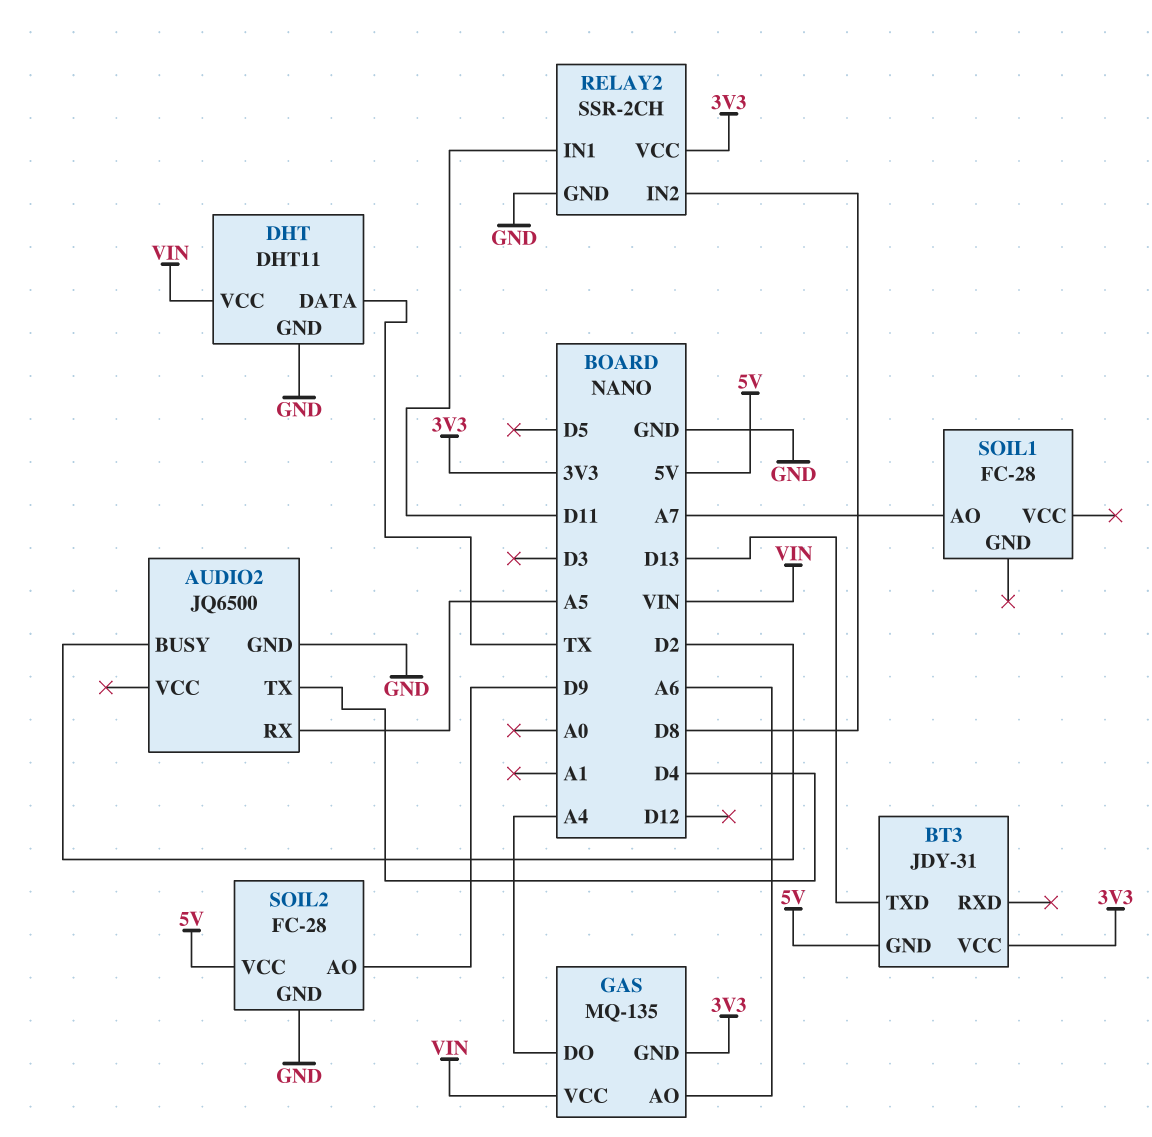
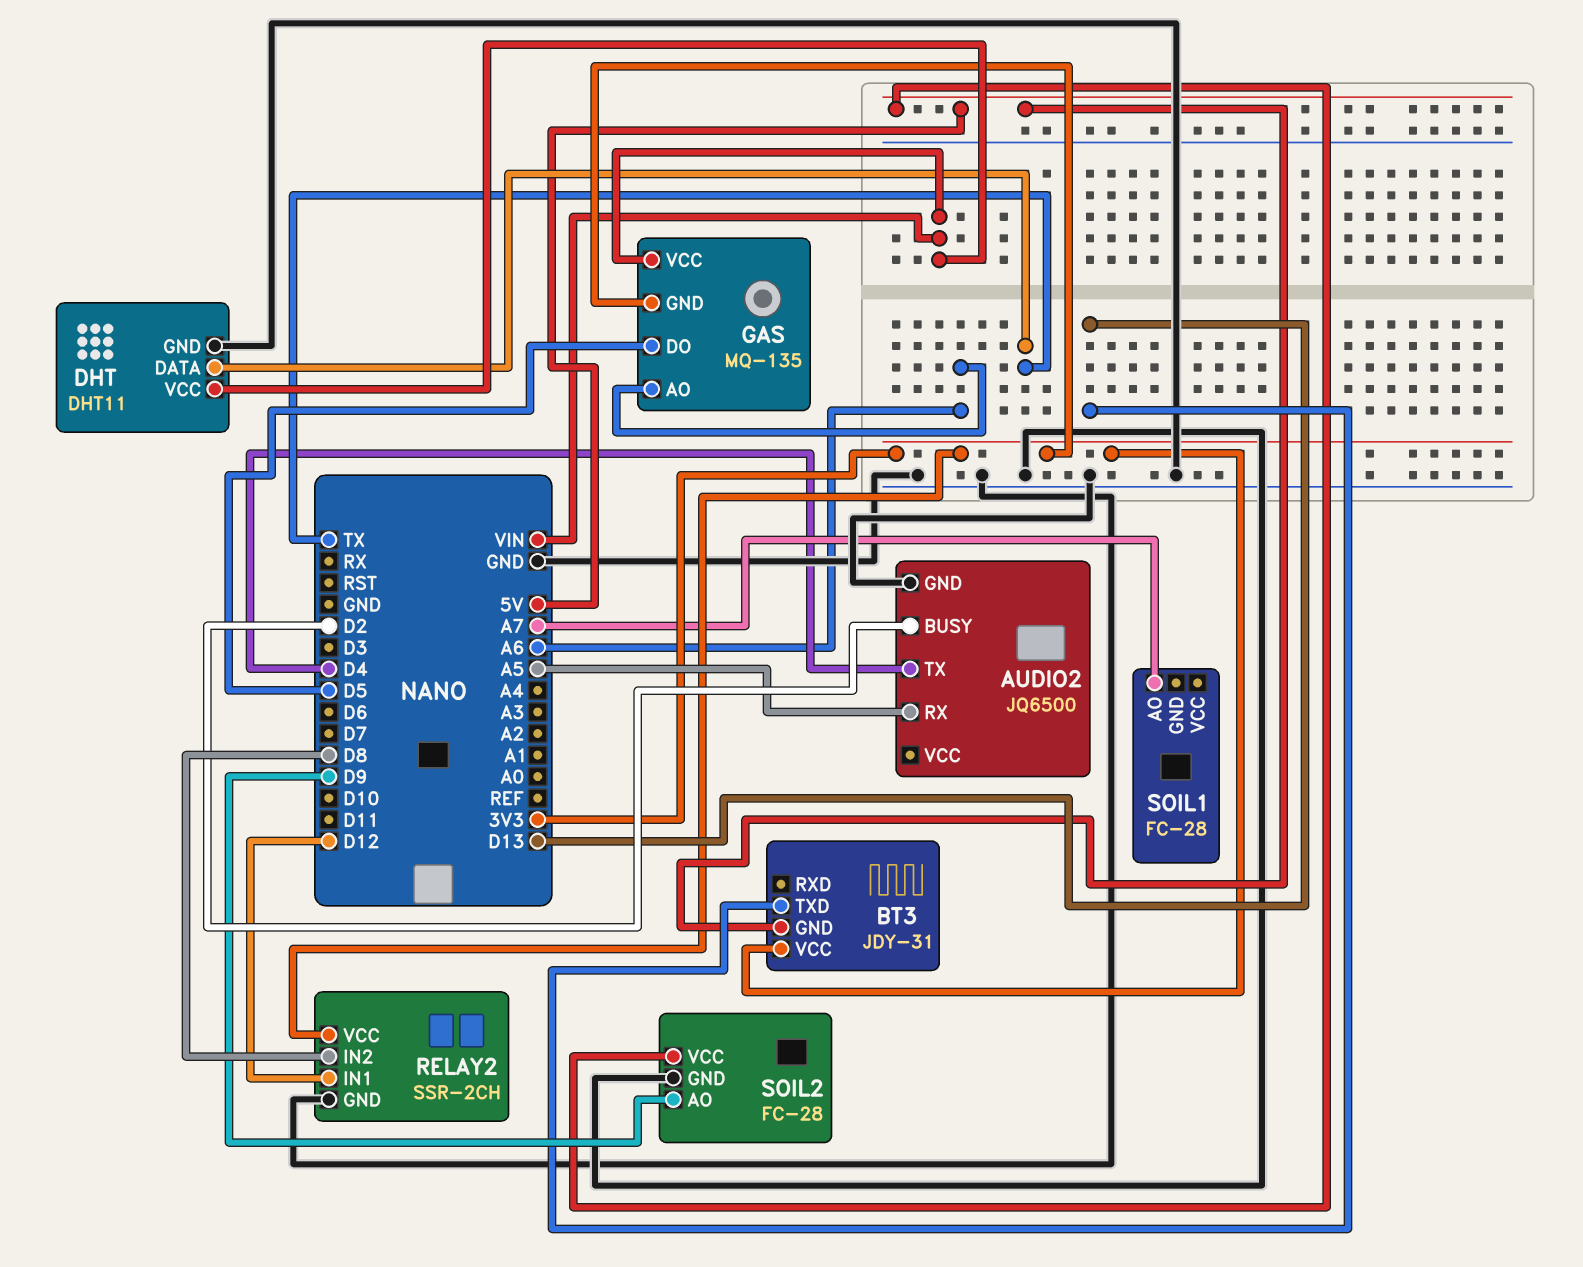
GAS pin DO: A4 -> D5
RELAY2 pin IN1: D11 -> D12

